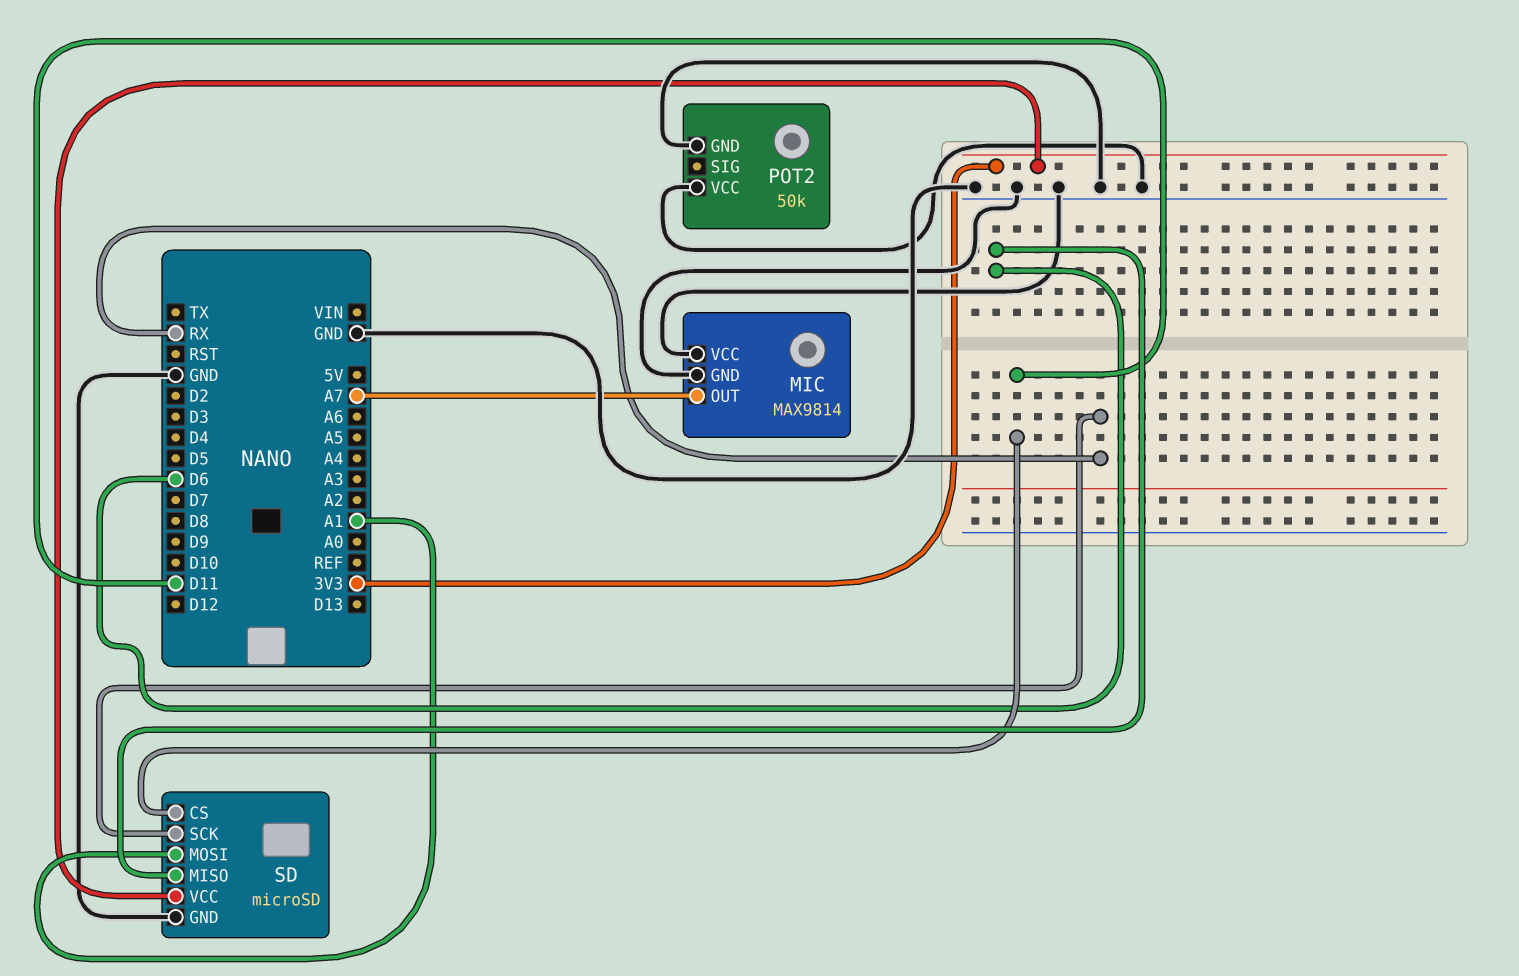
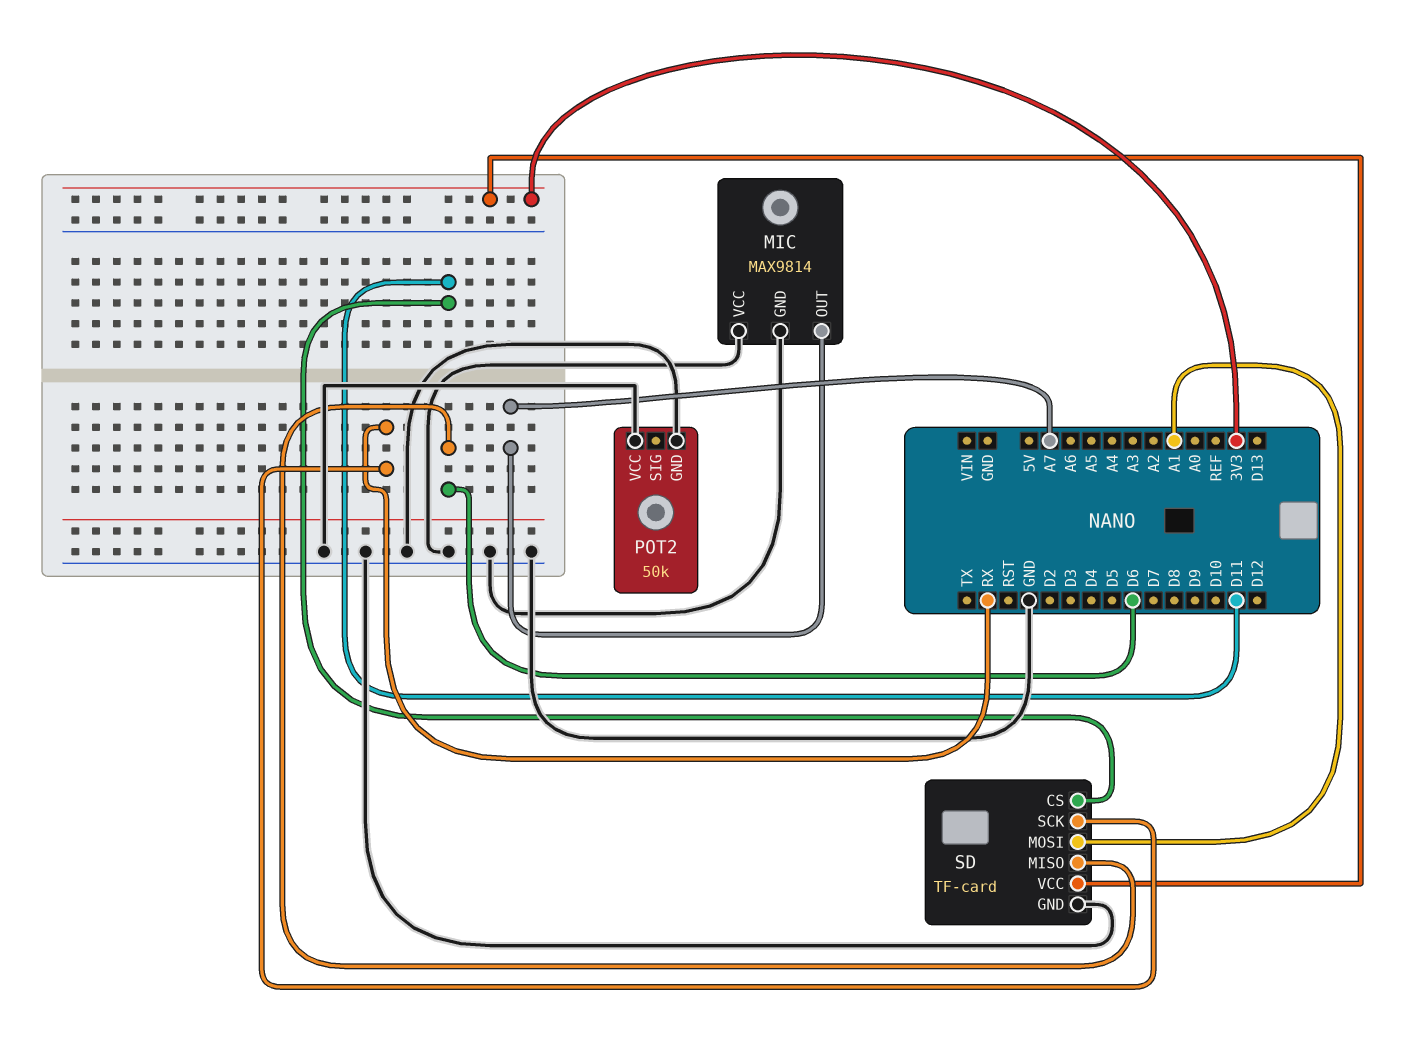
SD: microSD -> TF-card

